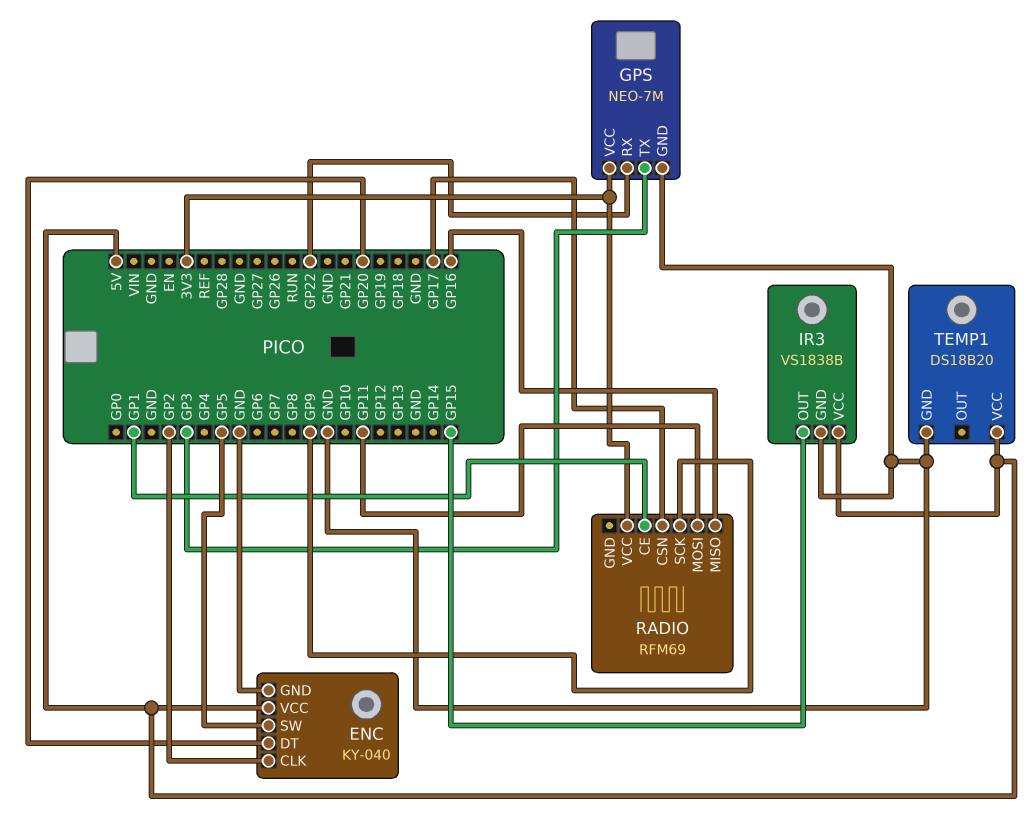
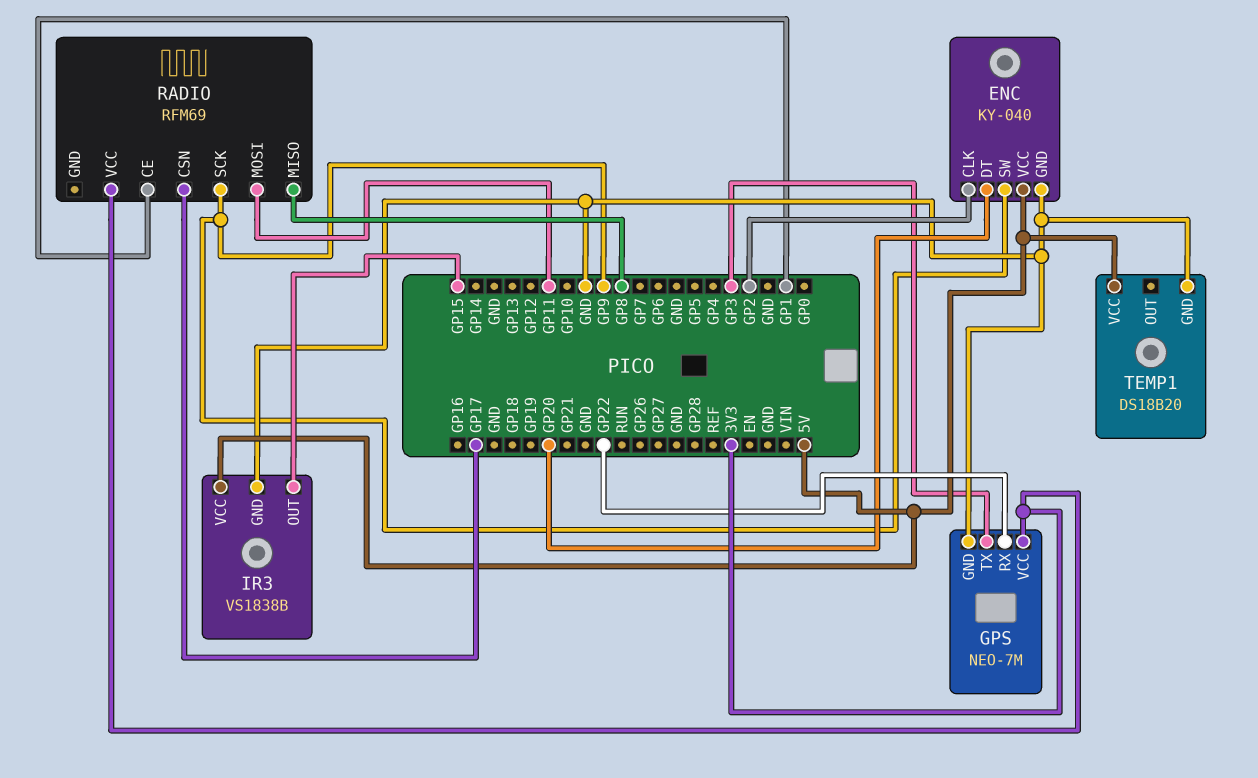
ENC pin SW: GP5 -> GP9
RADIO pin MISO: GP16 -> GP8

